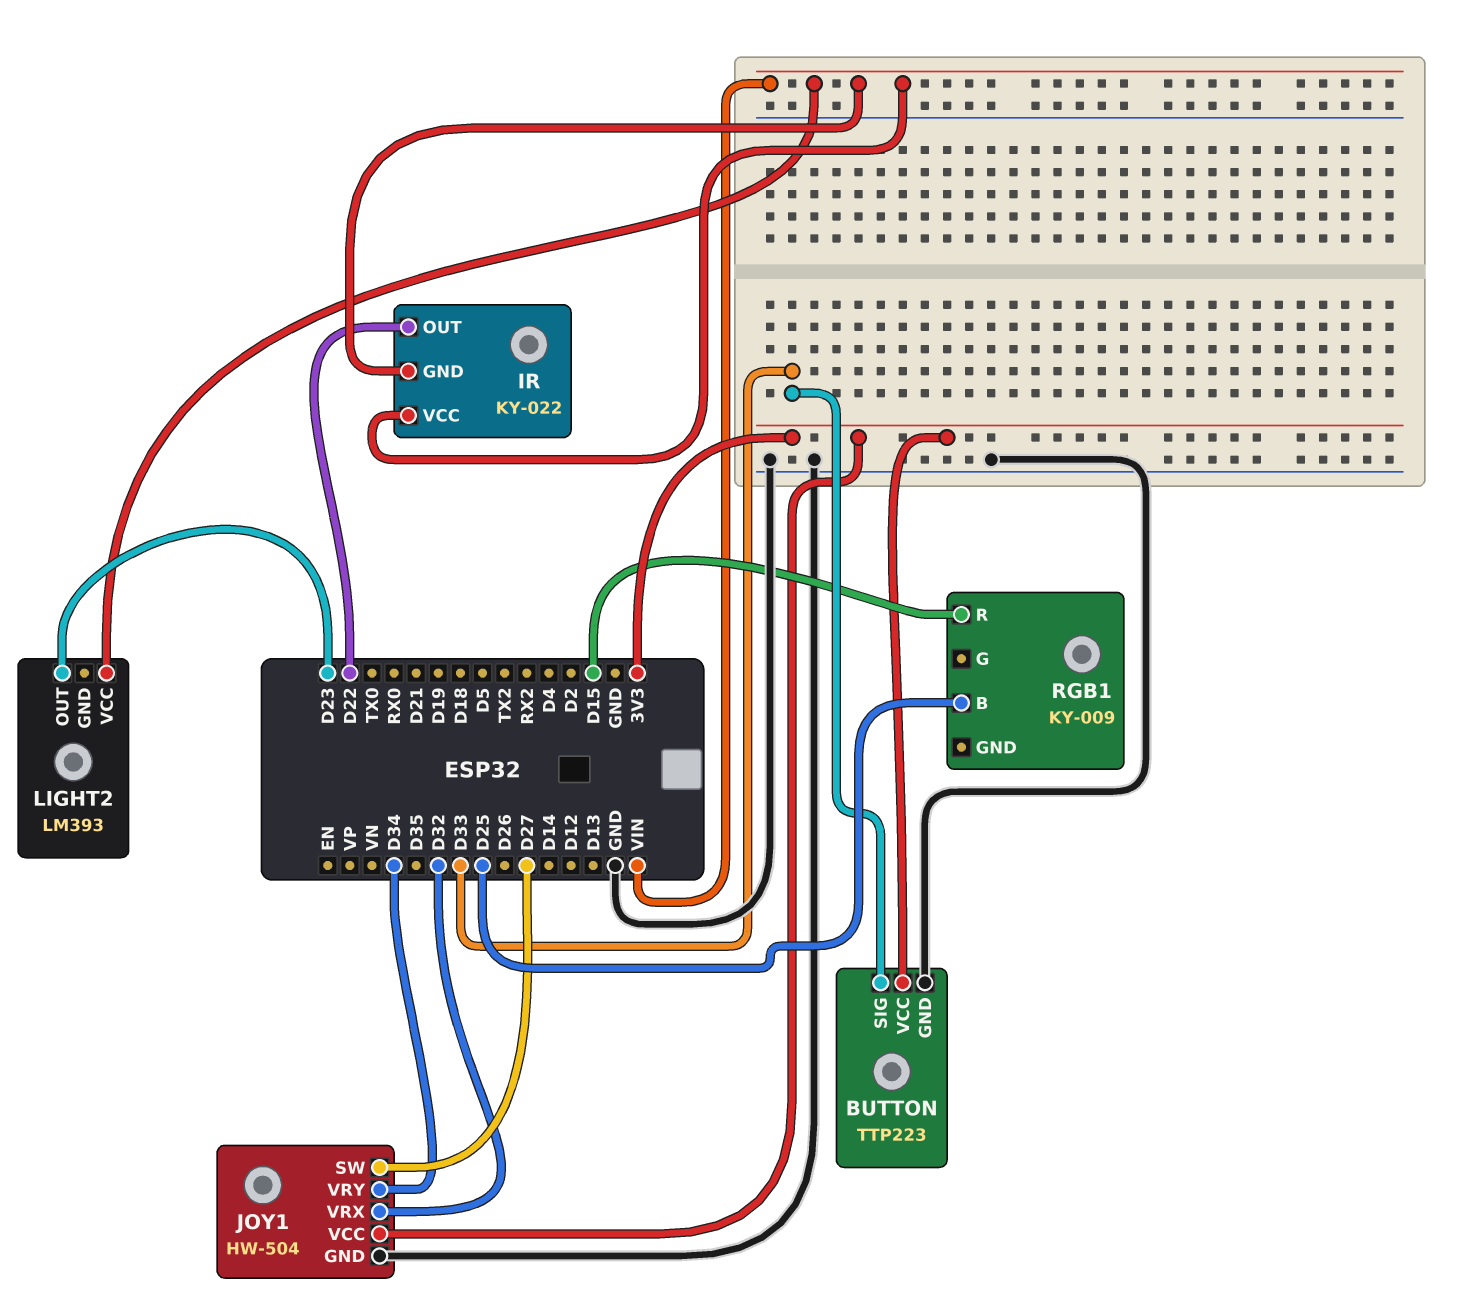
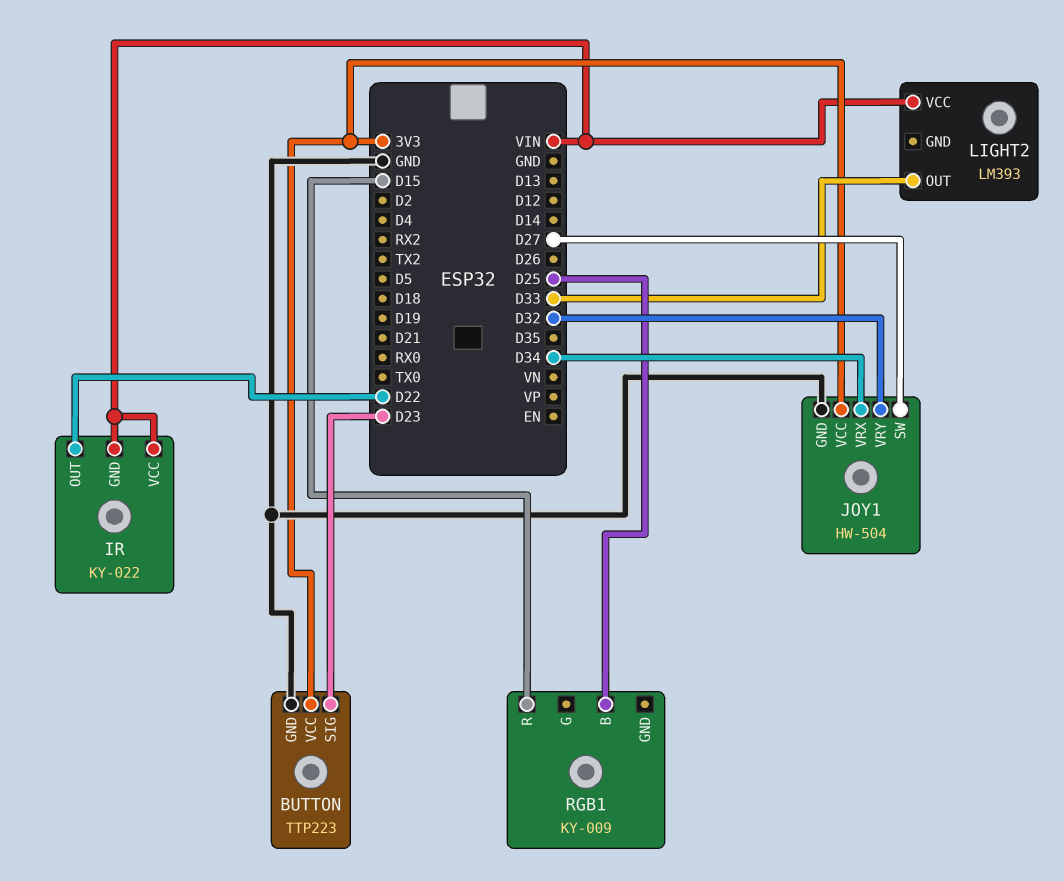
BUTTON pin SIG: D33 -> D23
JOY1 pin VRX: D32 -> D34
JOY1 pin VRY: D34 -> D32
LIGHT2 pin OUT: D23 -> D33

